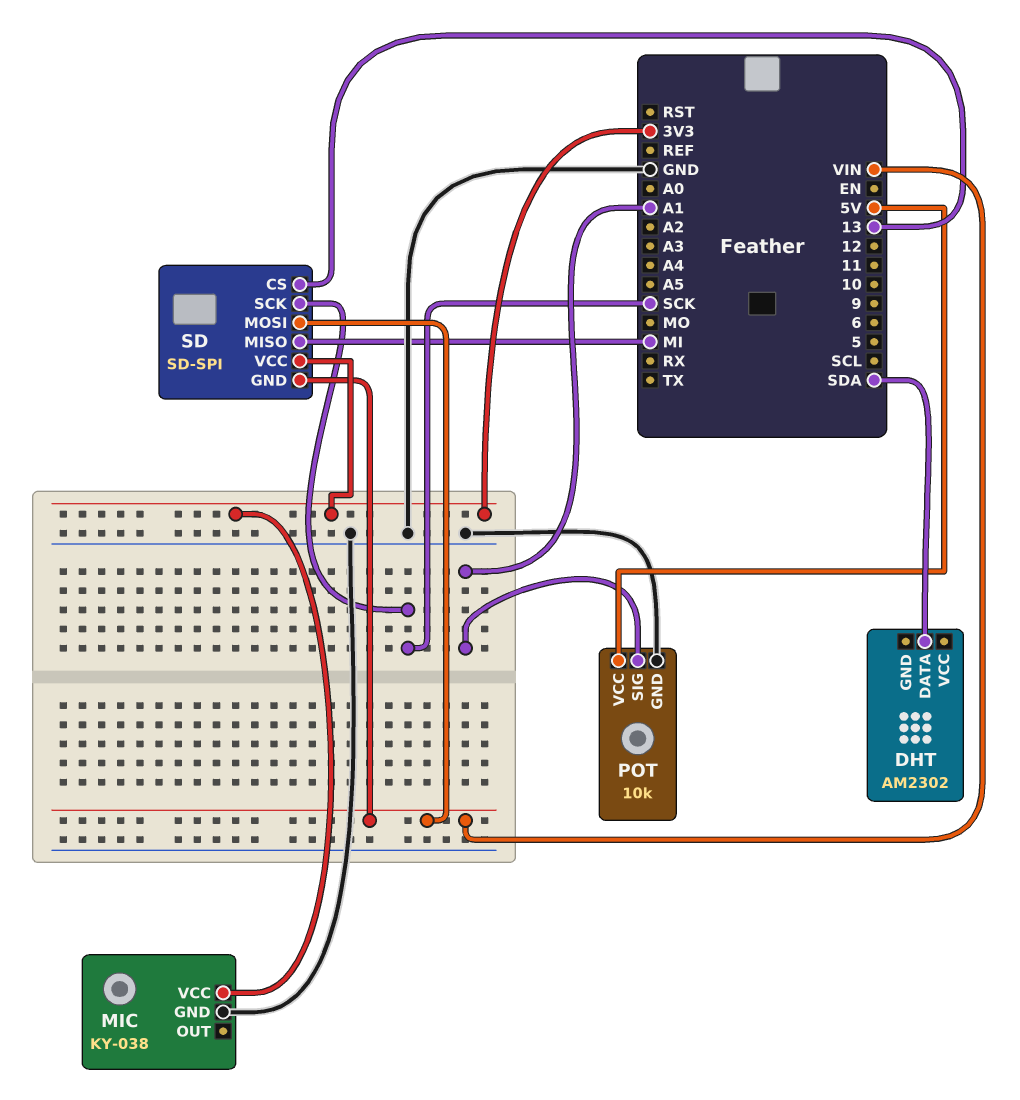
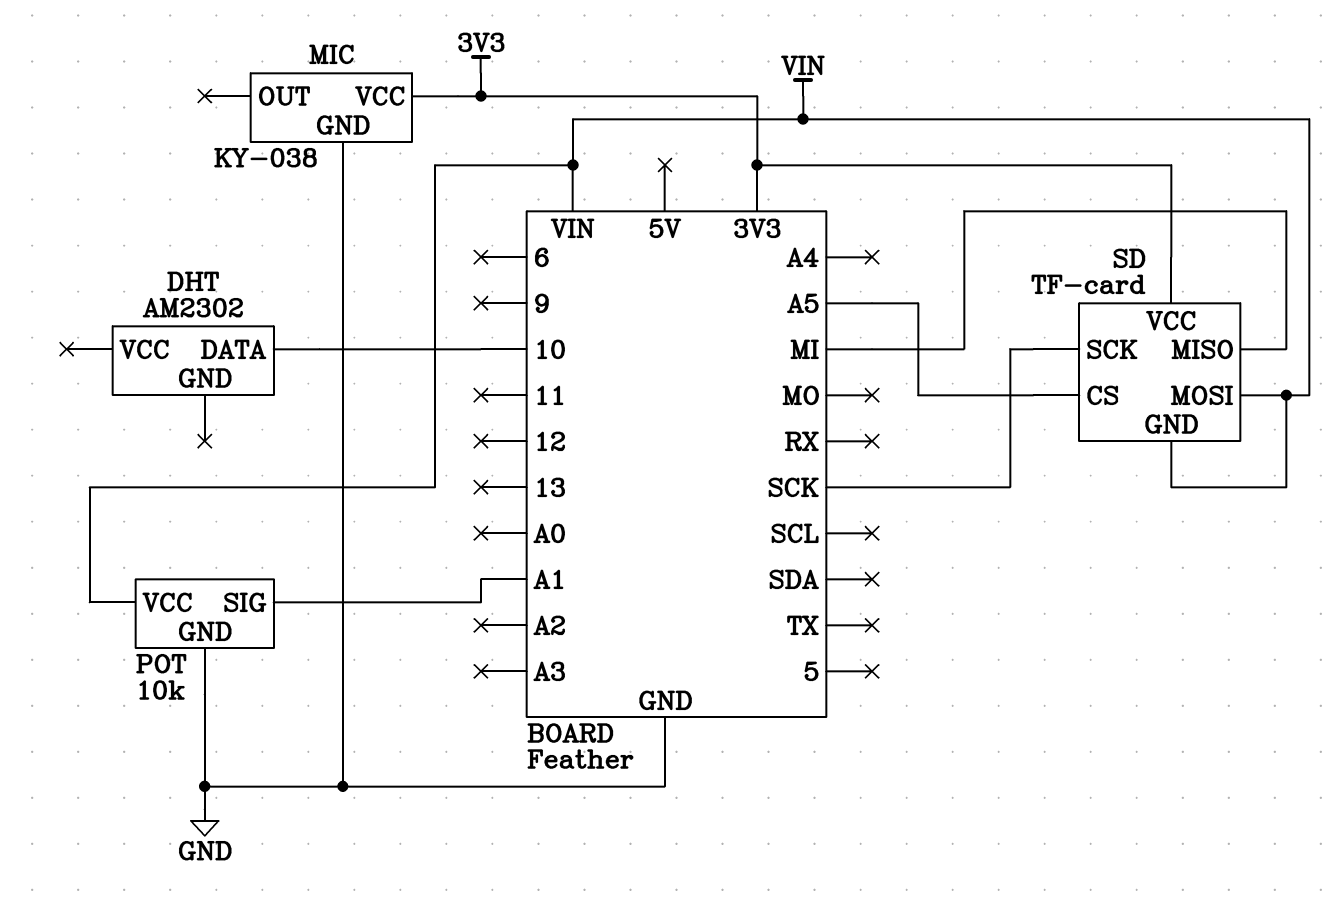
DHT pin DATA: SDA -> 10
POT pin VCC: 5V -> VIN
SD: SD-SPI -> TF-card
SD pin CS: 13 -> A5

